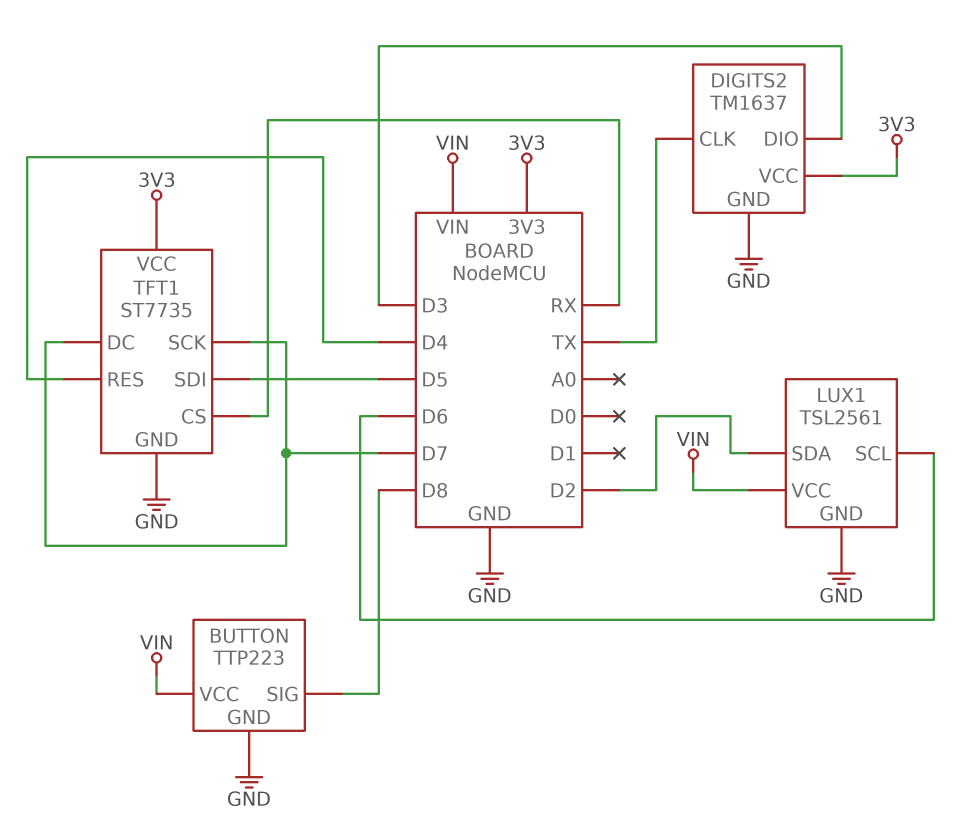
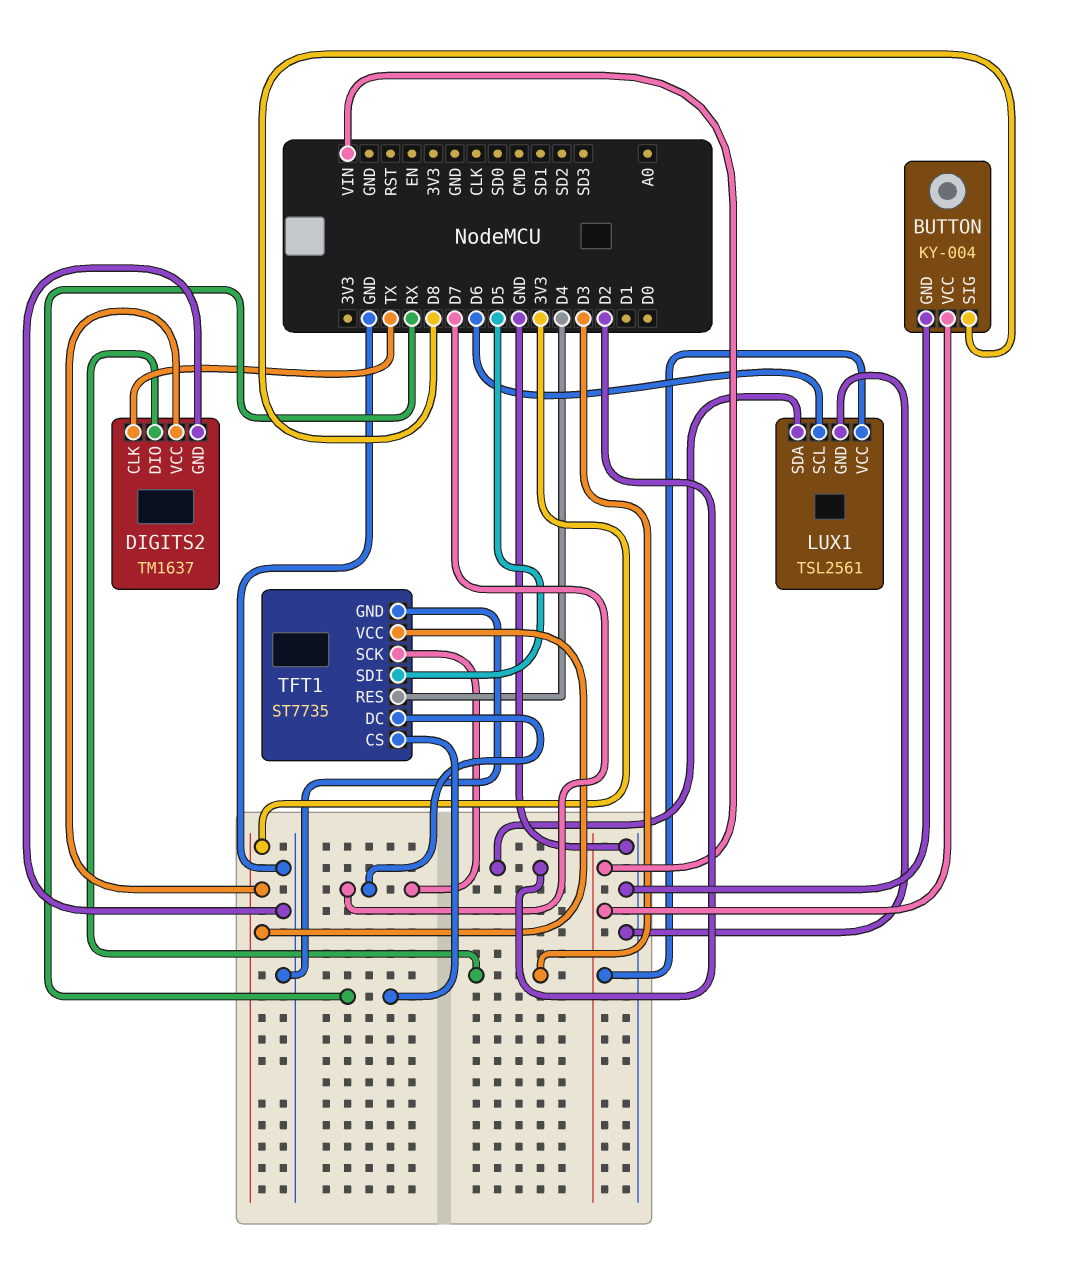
BUTTON: TTP223 -> KY-004

